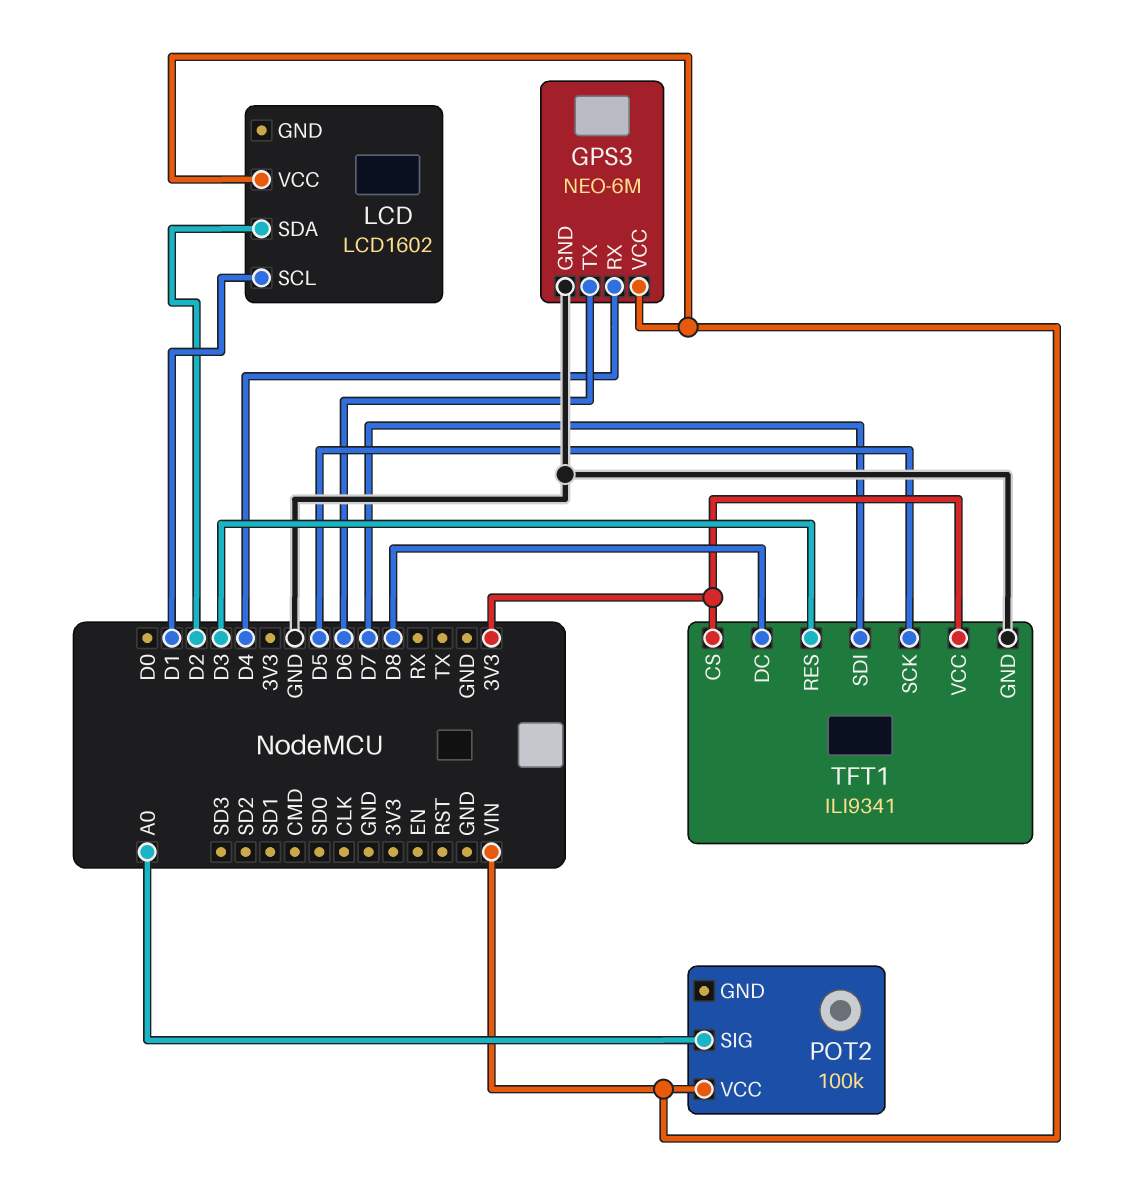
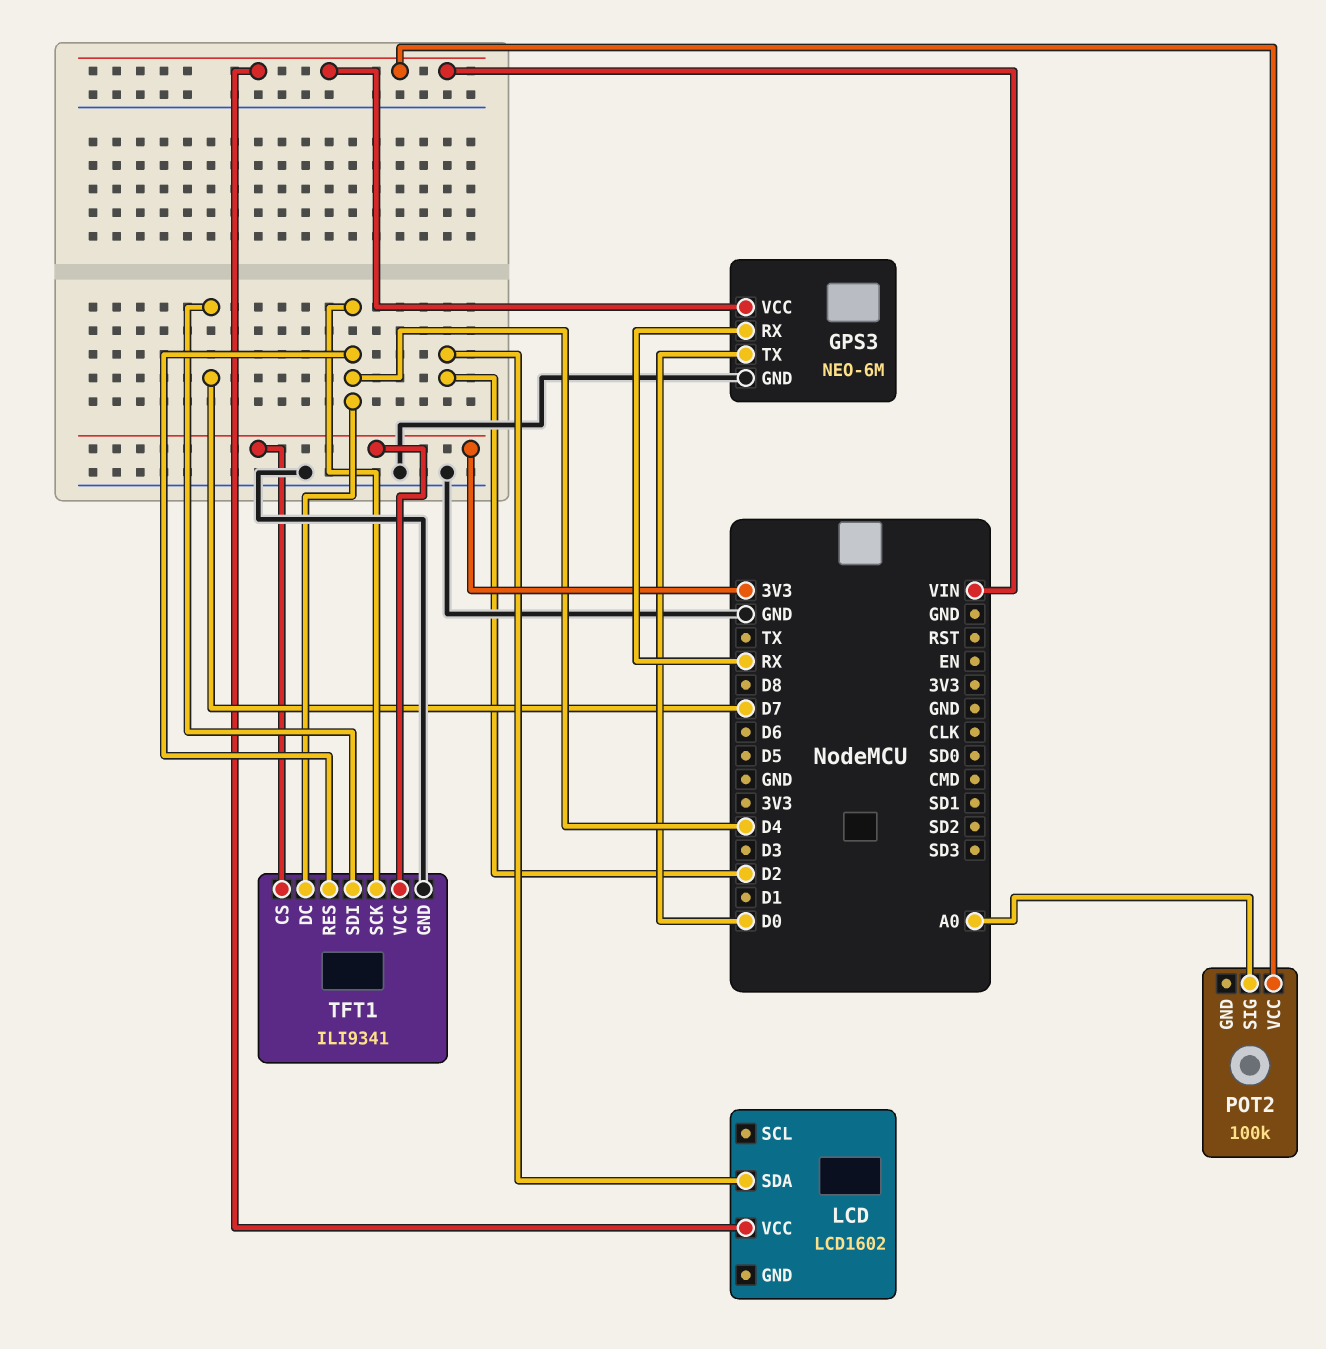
GPS3 pin RX: D4 -> RX
GPS3 pin TX: D6 -> D0
LCD pin SCL: D1 -> none
TFT1 pin DC: D8 -> D4
TFT1 pin RES: D3 -> D4
TFT1 pin SCK: D5 -> D4

